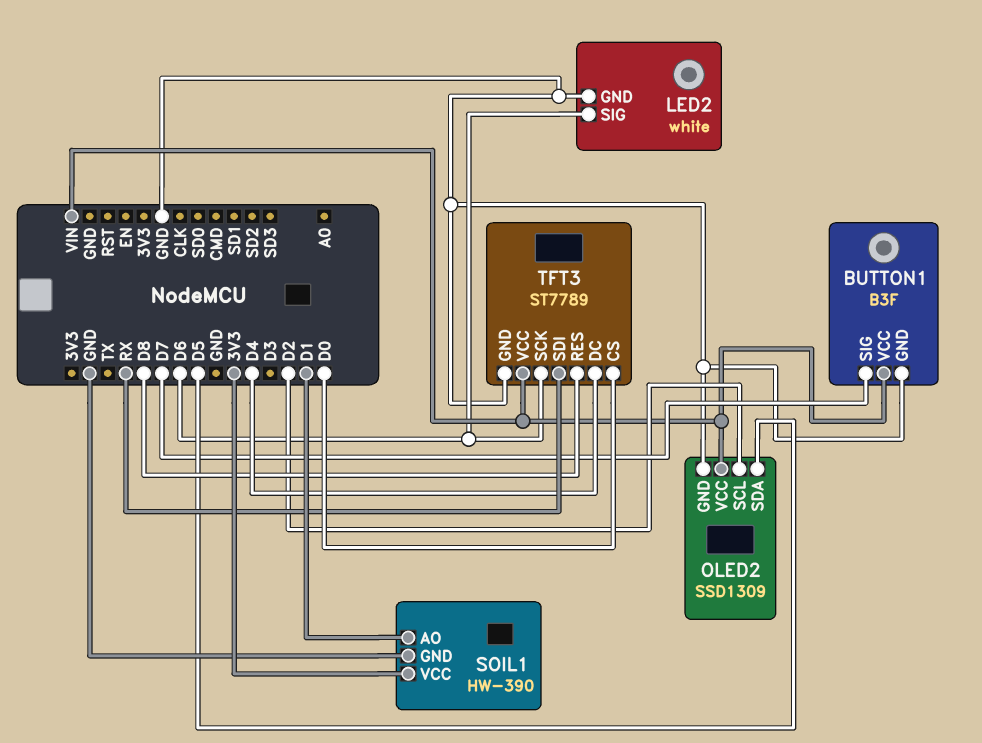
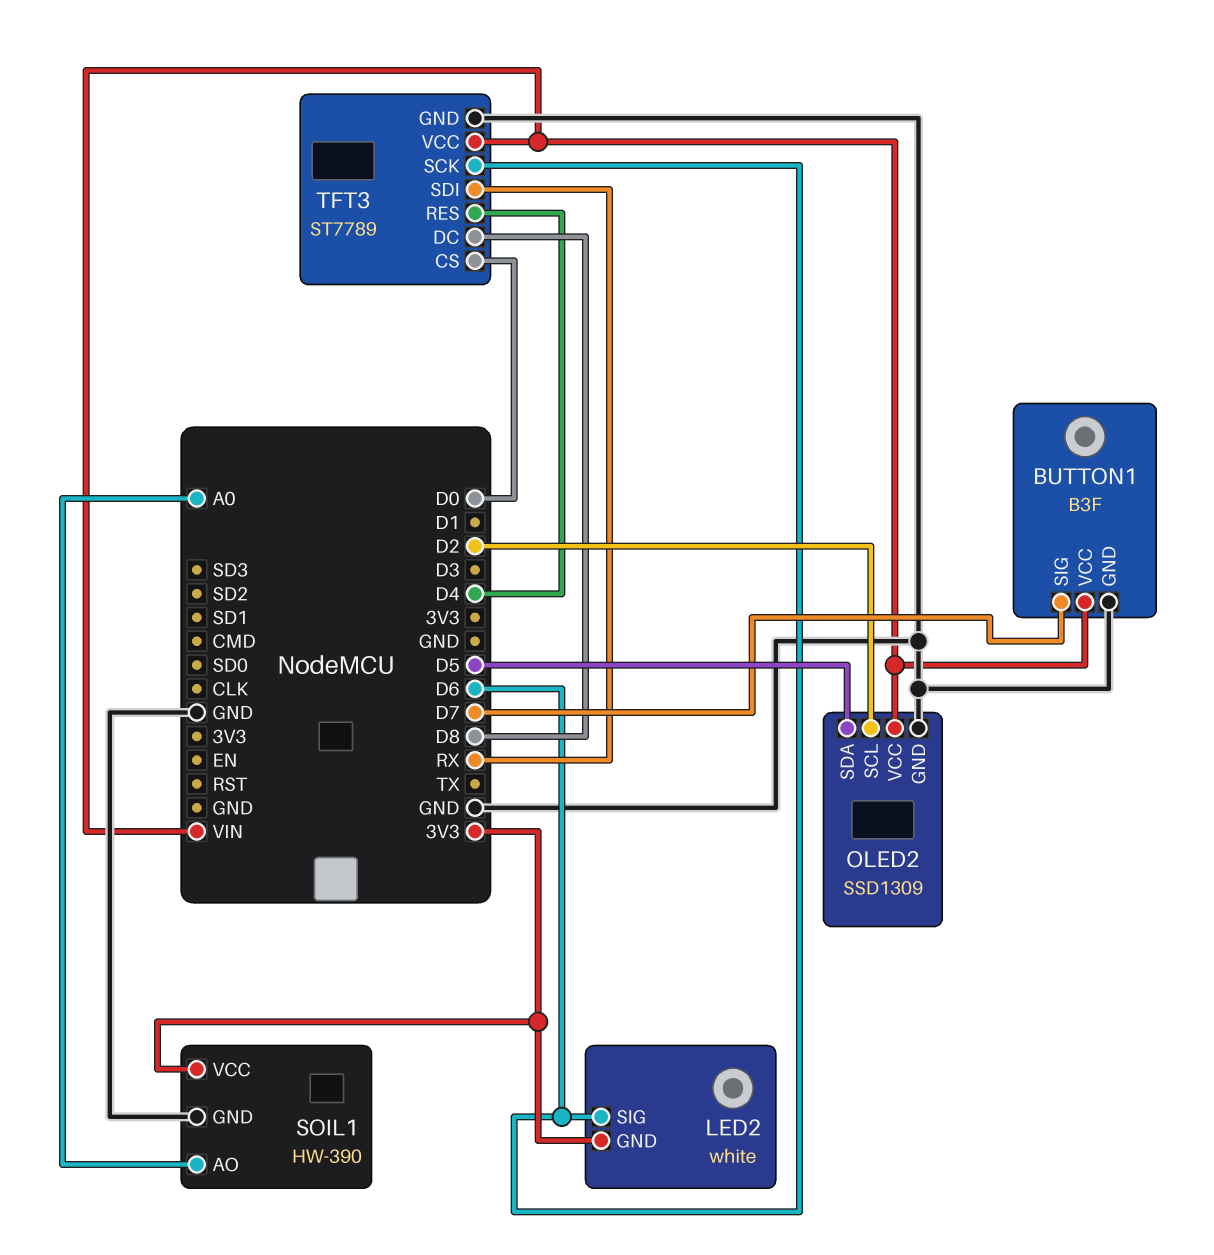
LED2 pin GND: GND -> 3V3
SOIL1 pin AO: D1 -> A0
TFT3 pin DC: D4 -> D8
TFT3 pin RES: D8 -> D4

